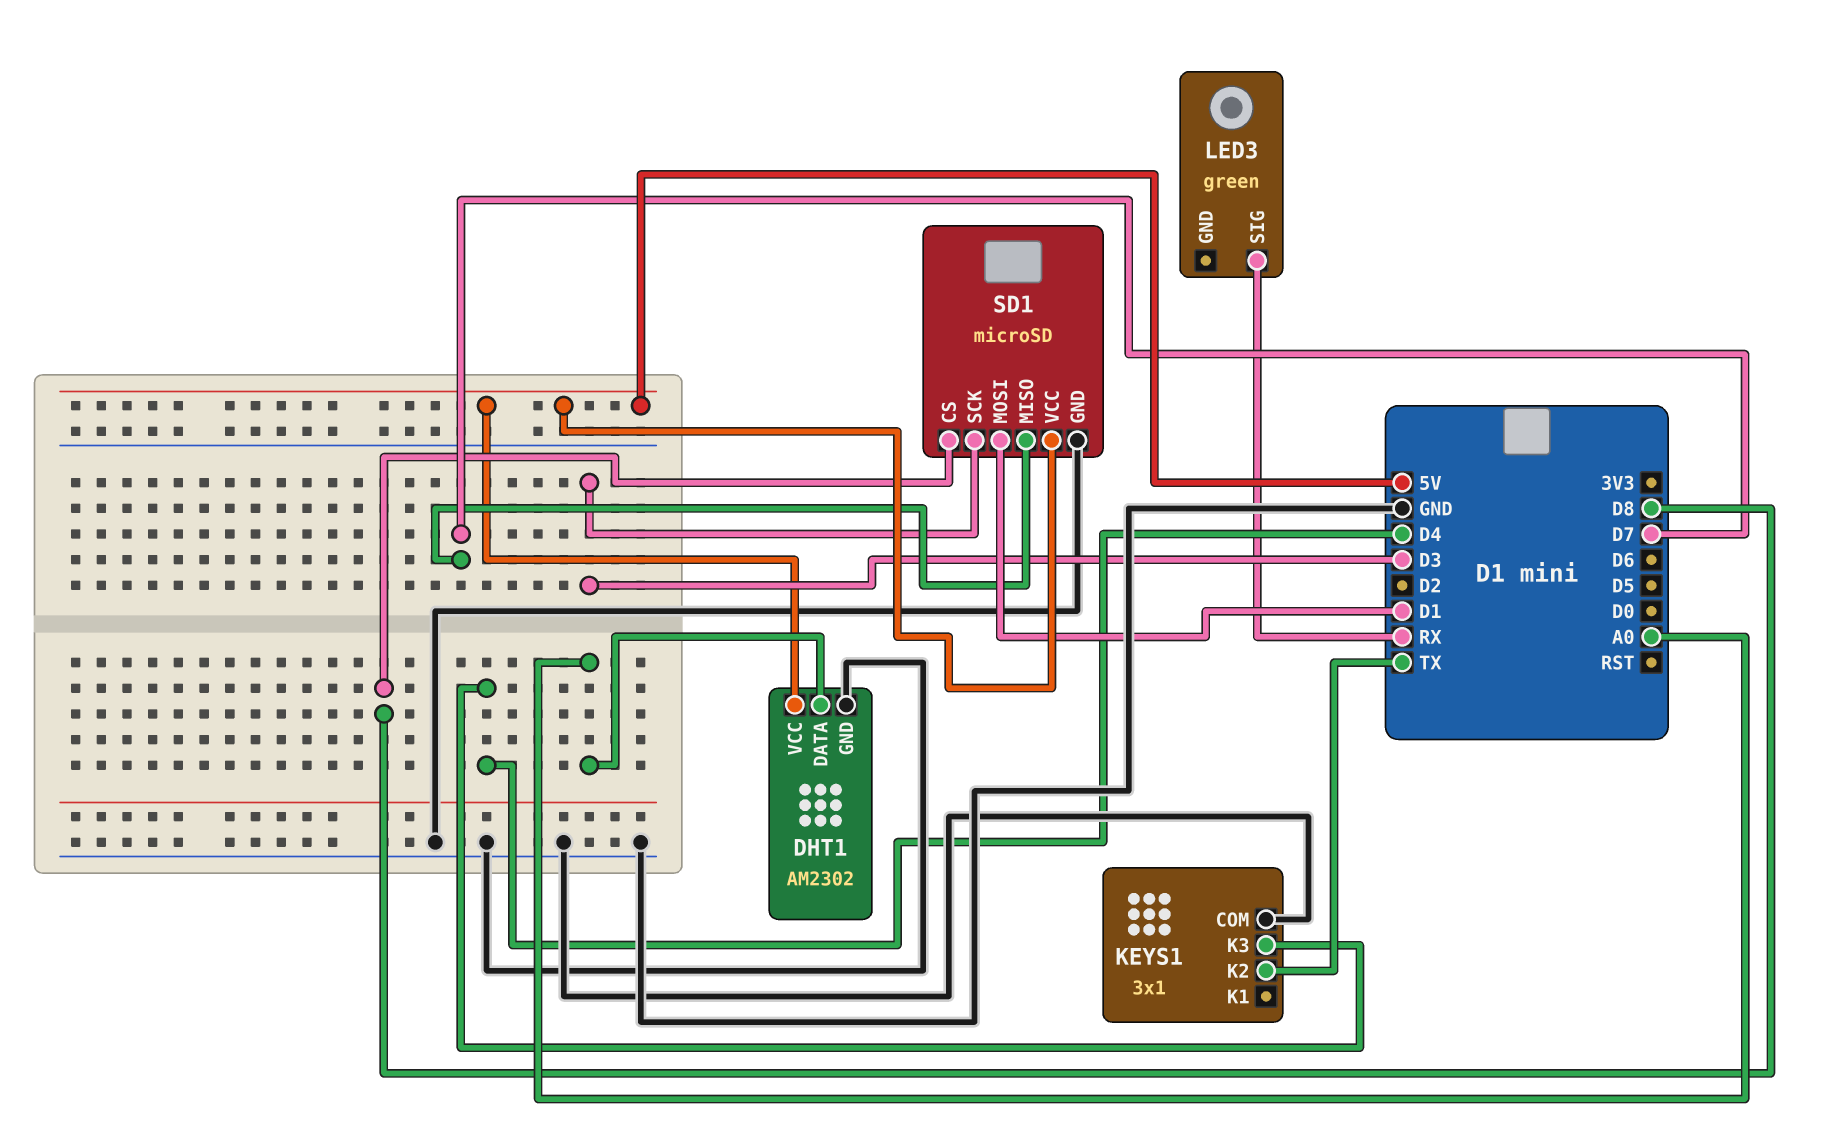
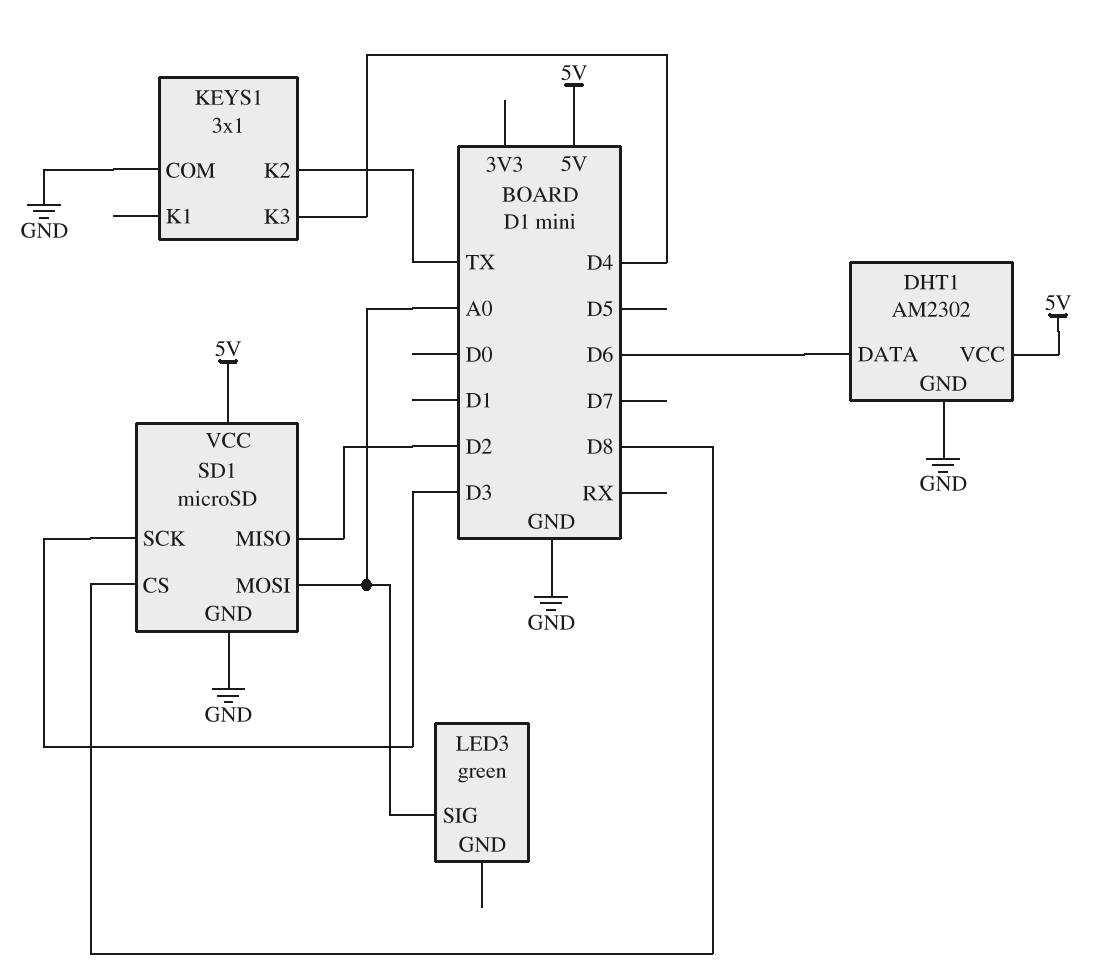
DHT1 pin DATA: A0 -> D6
LED3 pin SIG: RX -> A0
SD1 pin MISO: D7 -> D2
SD1 pin MOSI: D1 -> A0

